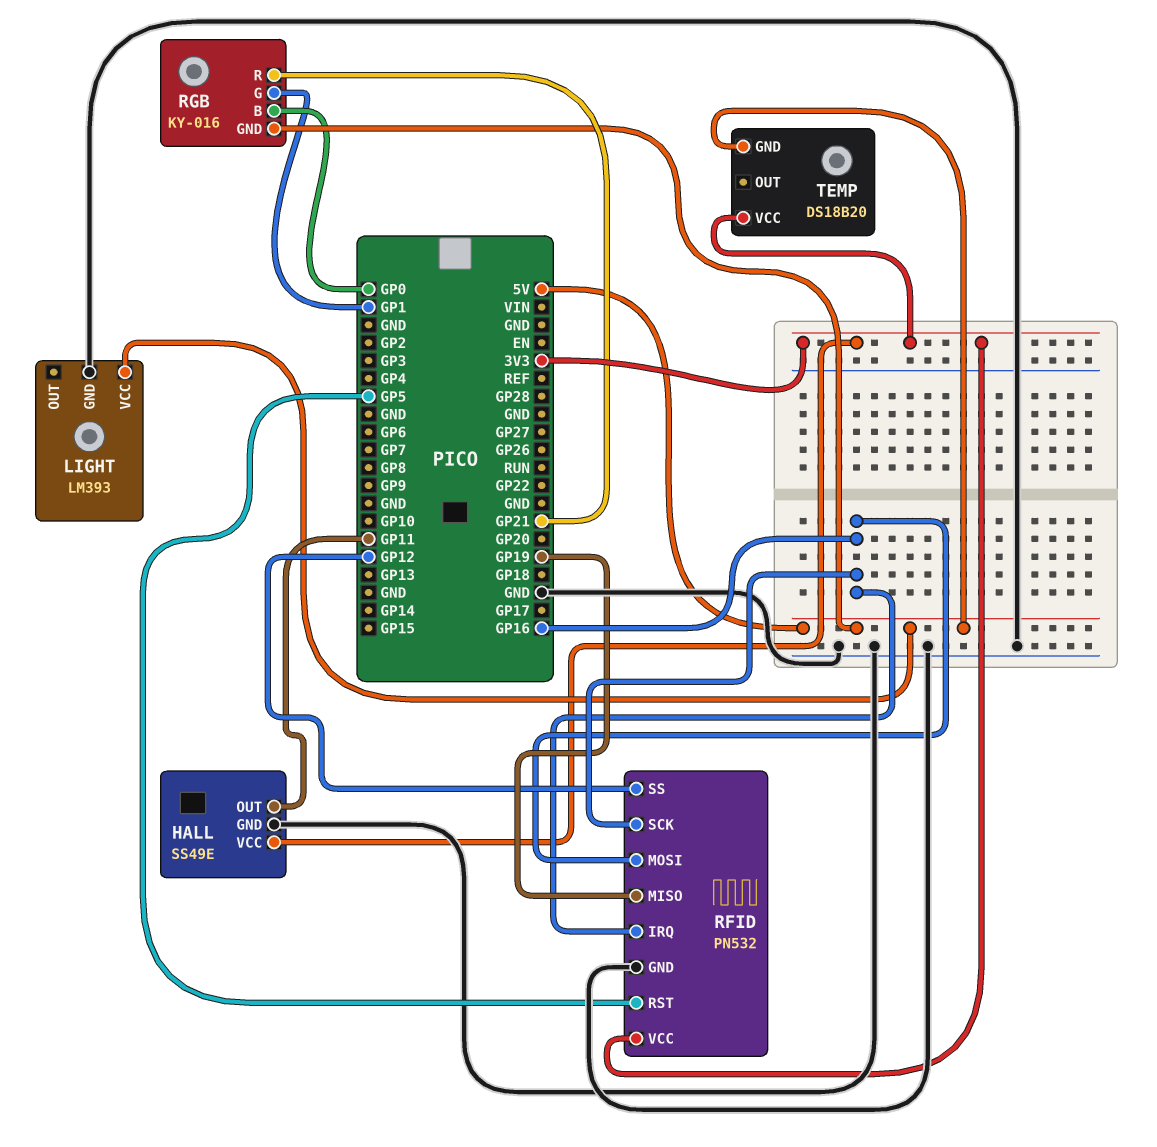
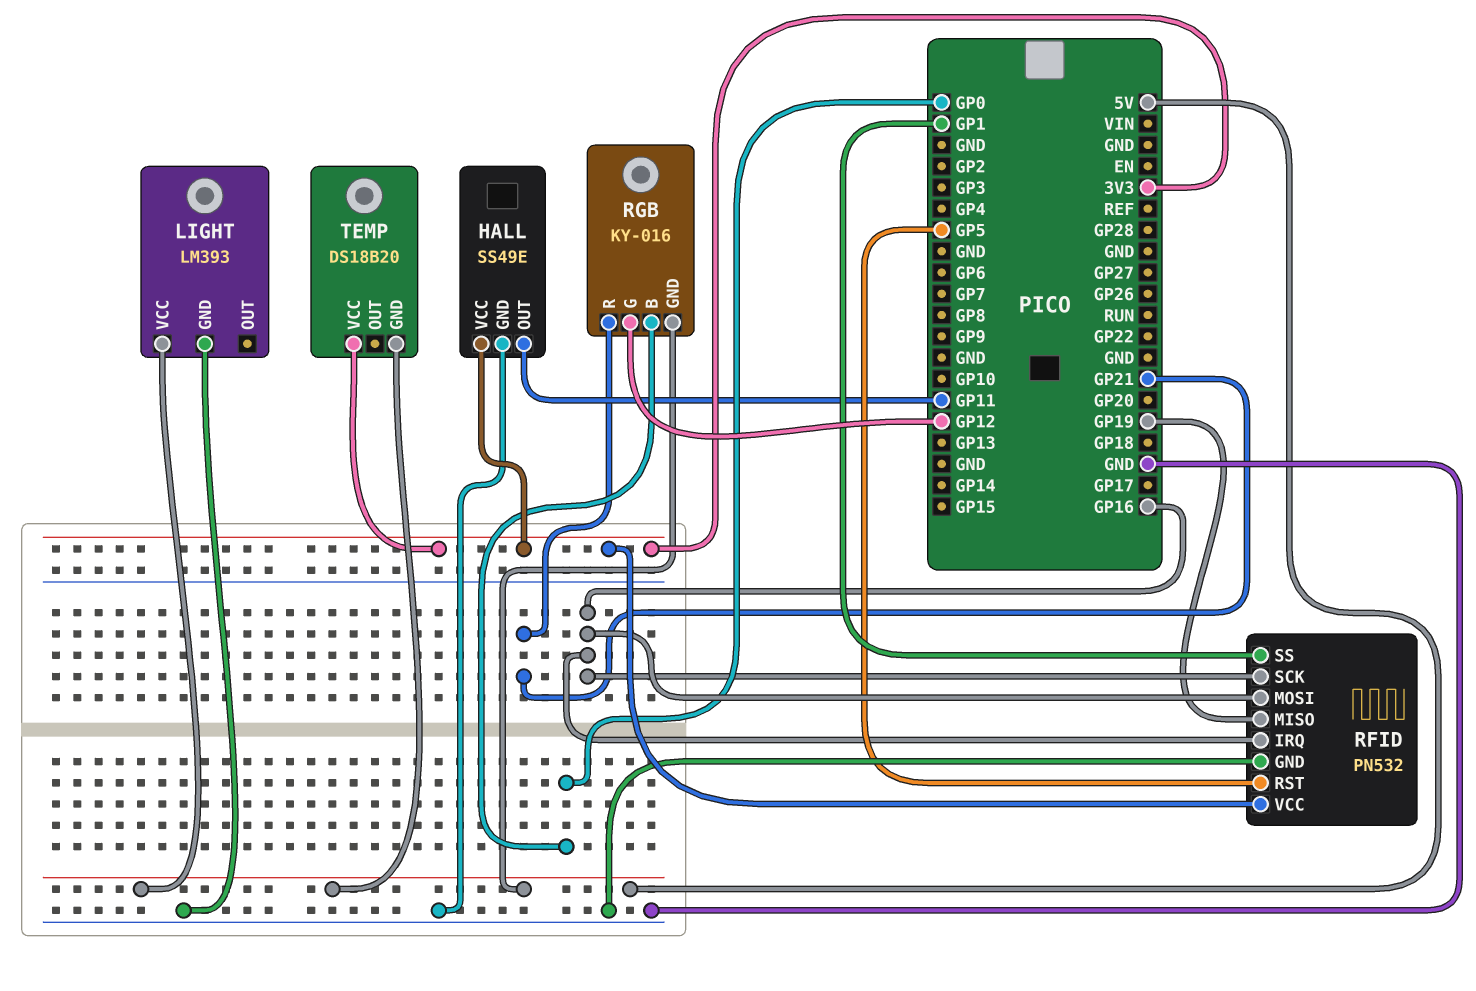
RFID pin SS: GP12 -> GP1
RGB pin G: GP1 -> GP12

